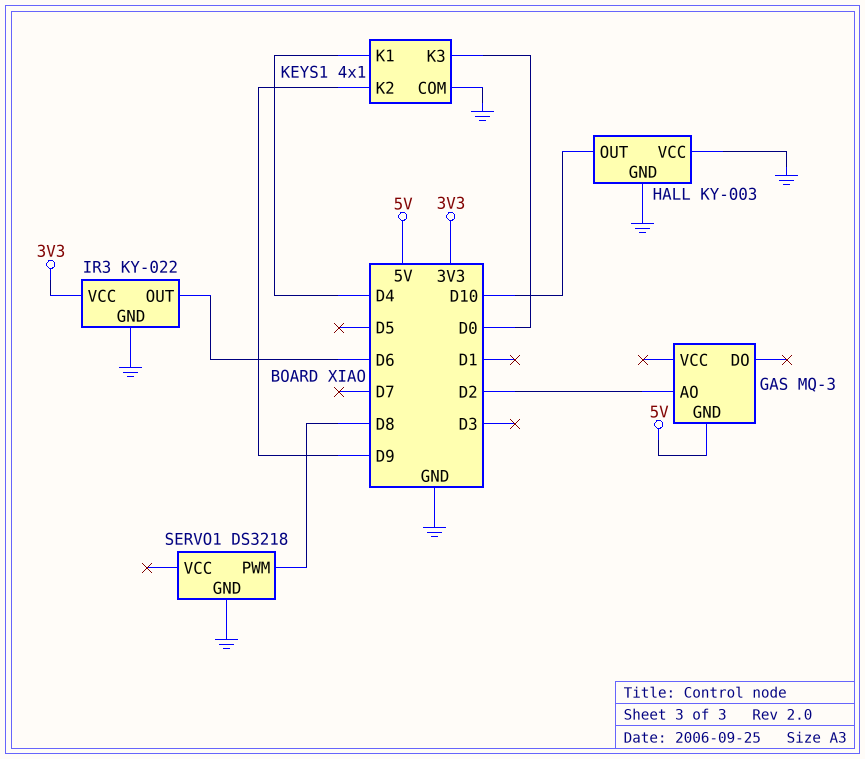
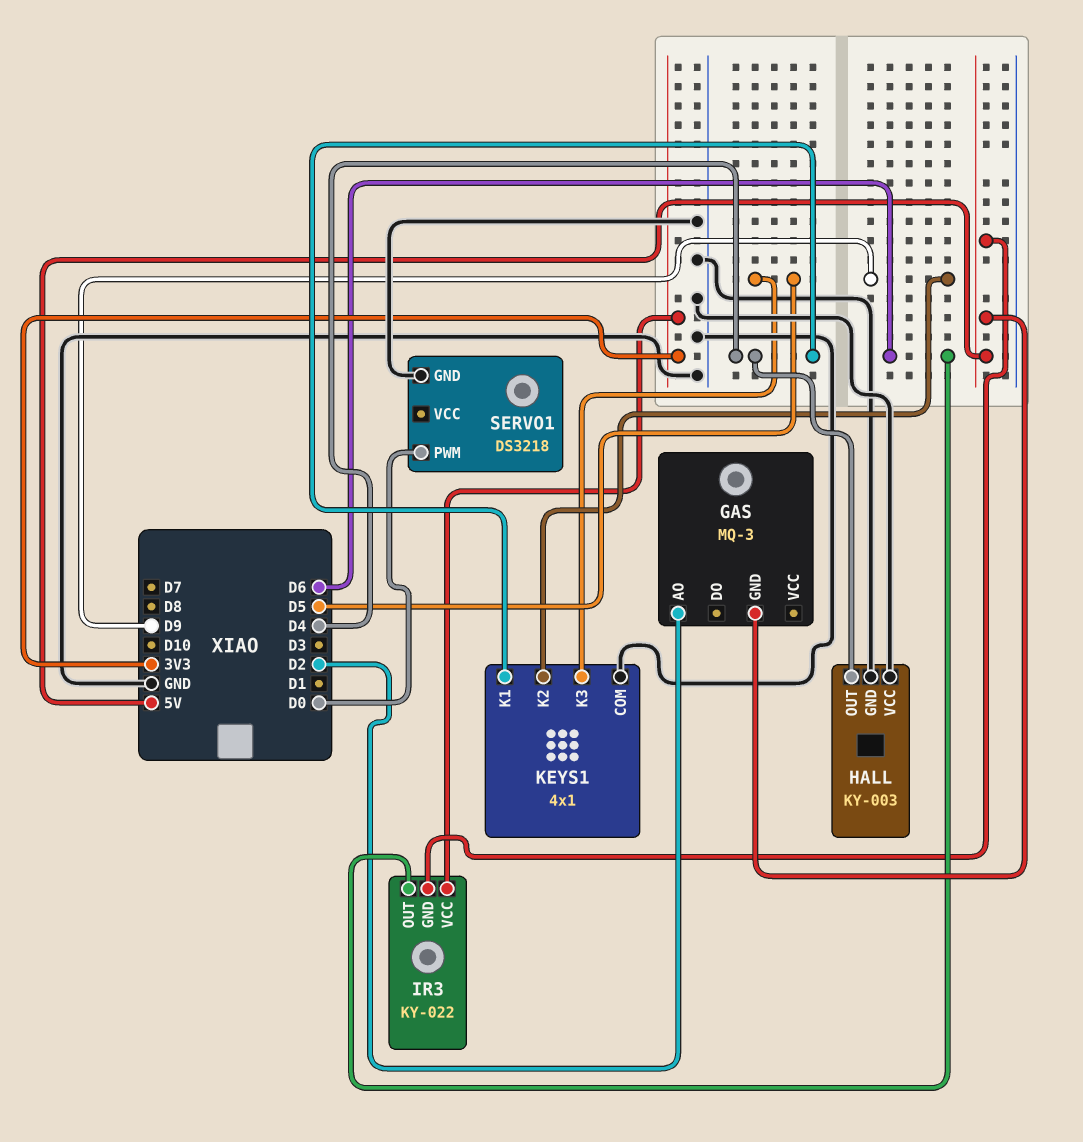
HALL pin OUT: D10 -> D4
IR3 pin GND: GND -> 5V
KEYS1 pin K3: D0 -> D5
SERVO1 pin PWM: D8 -> D0

